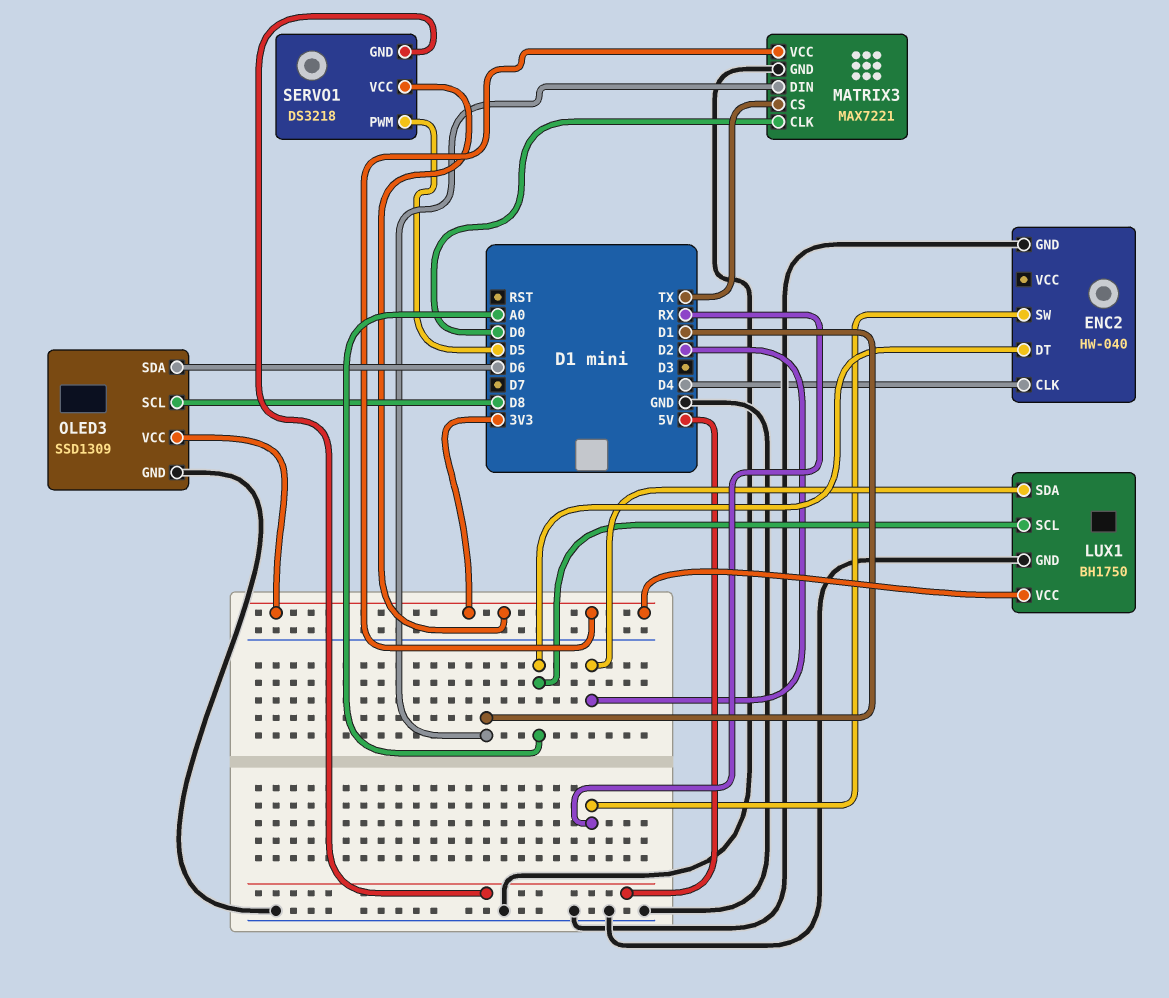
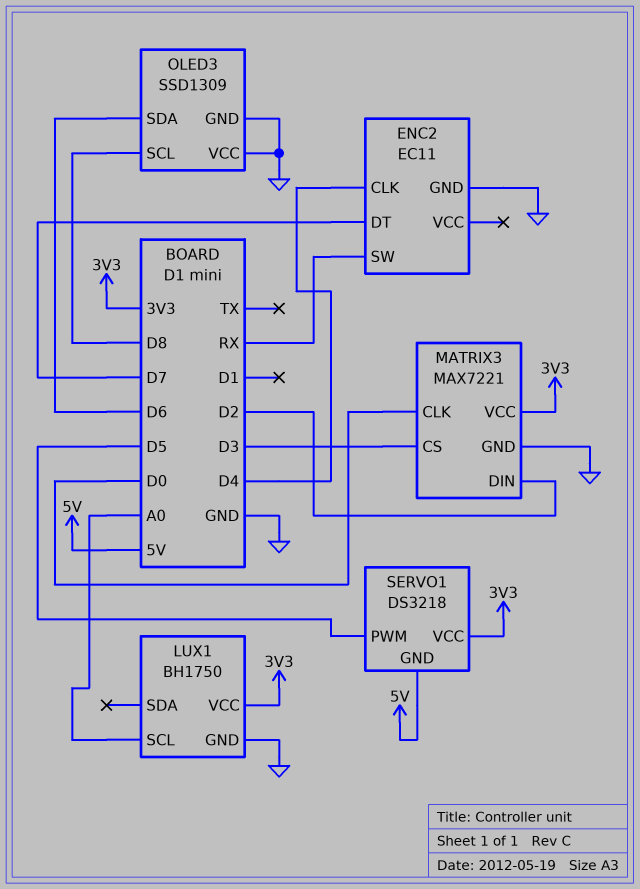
ENC2: HW-040 -> EC11
ENC2 pin DT: A0 -> D7
LUX1 pin SDA: D2 -> none
MATRIX3 pin CS: TX -> D3
MATRIX3 pin DIN: D1 -> D2
OLED3 pin VCC: 3V3 -> GND

